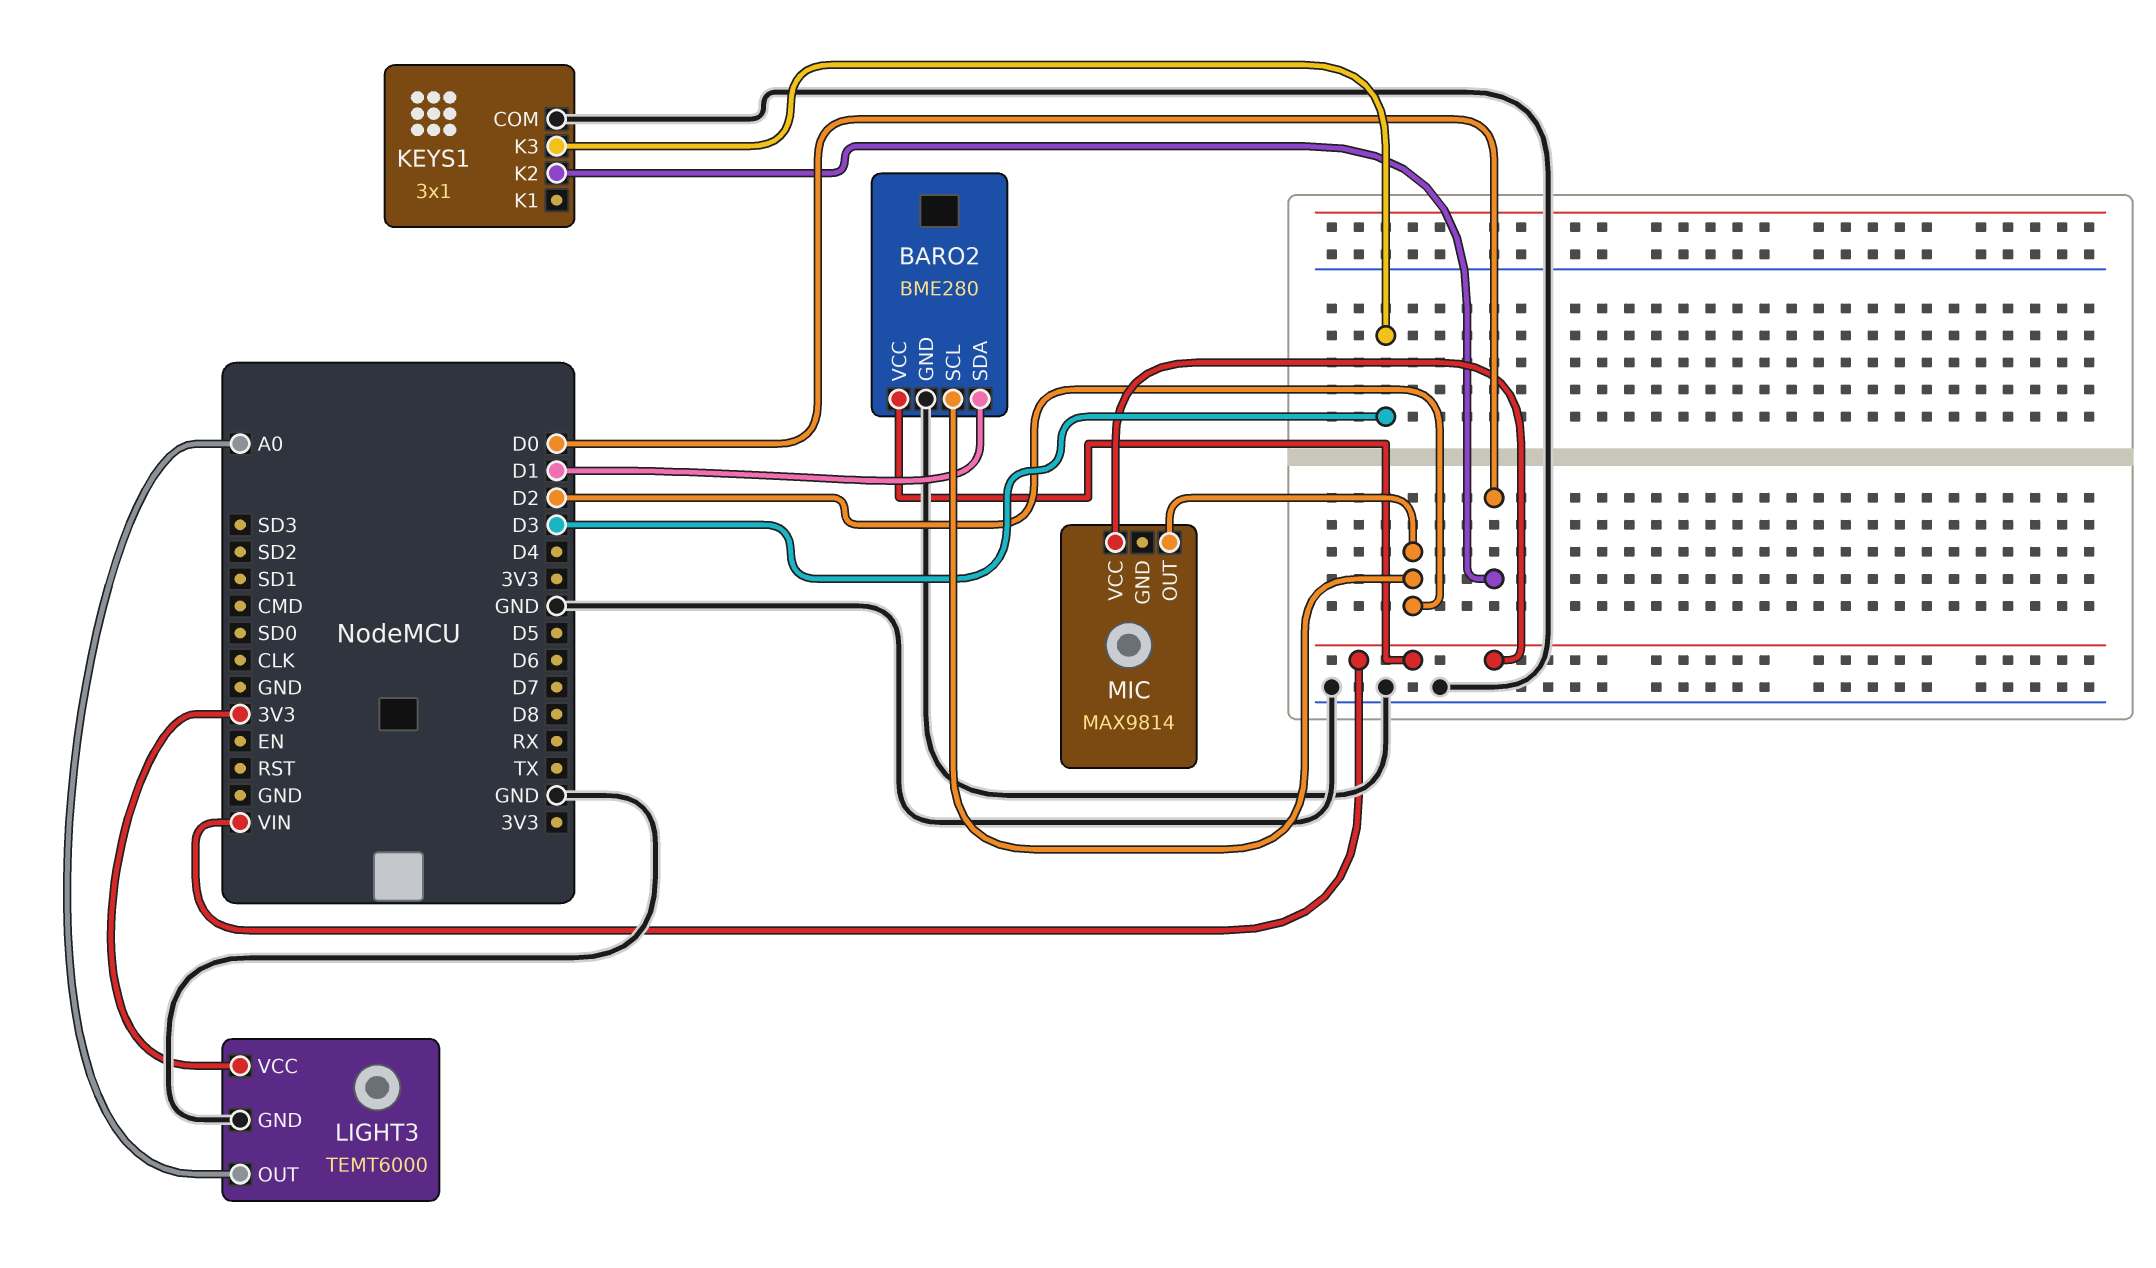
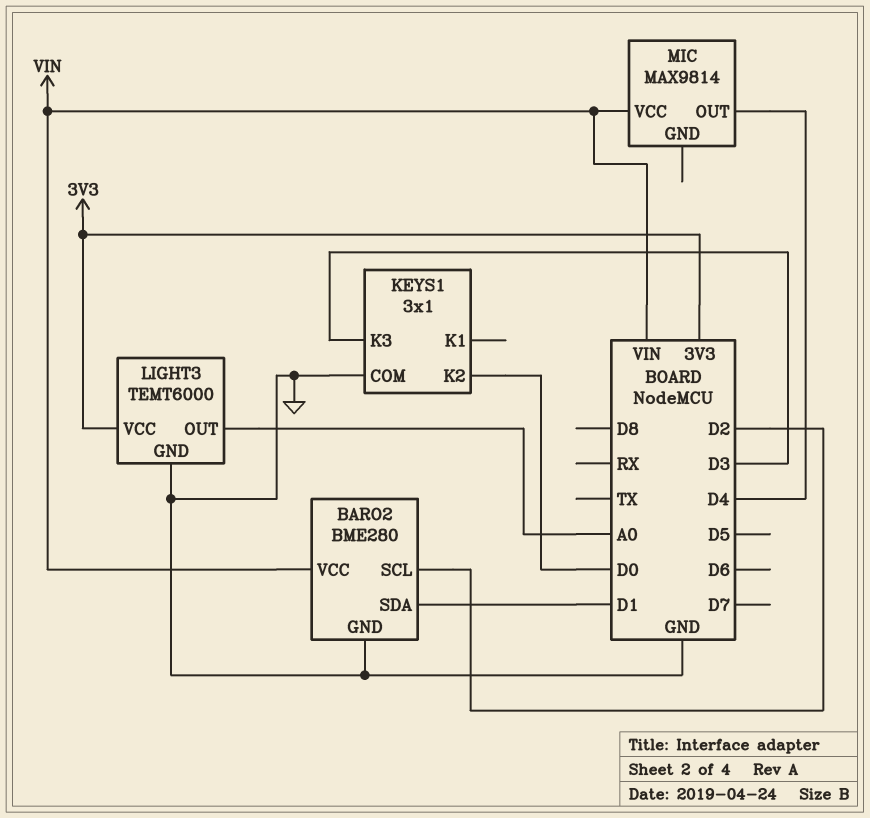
MIC pin OUT: D2 -> D4

